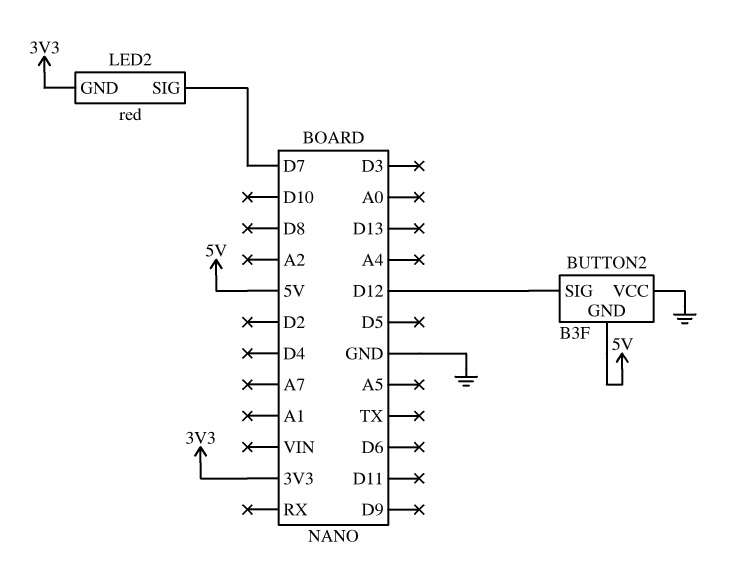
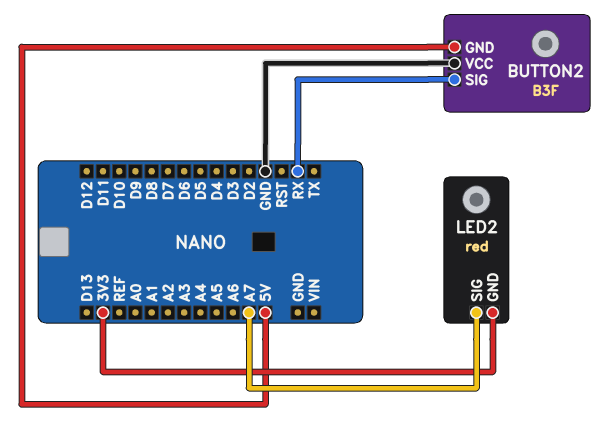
BUTTON2 pin SIG: D12 -> RX
LED2 pin SIG: D7 -> A7

